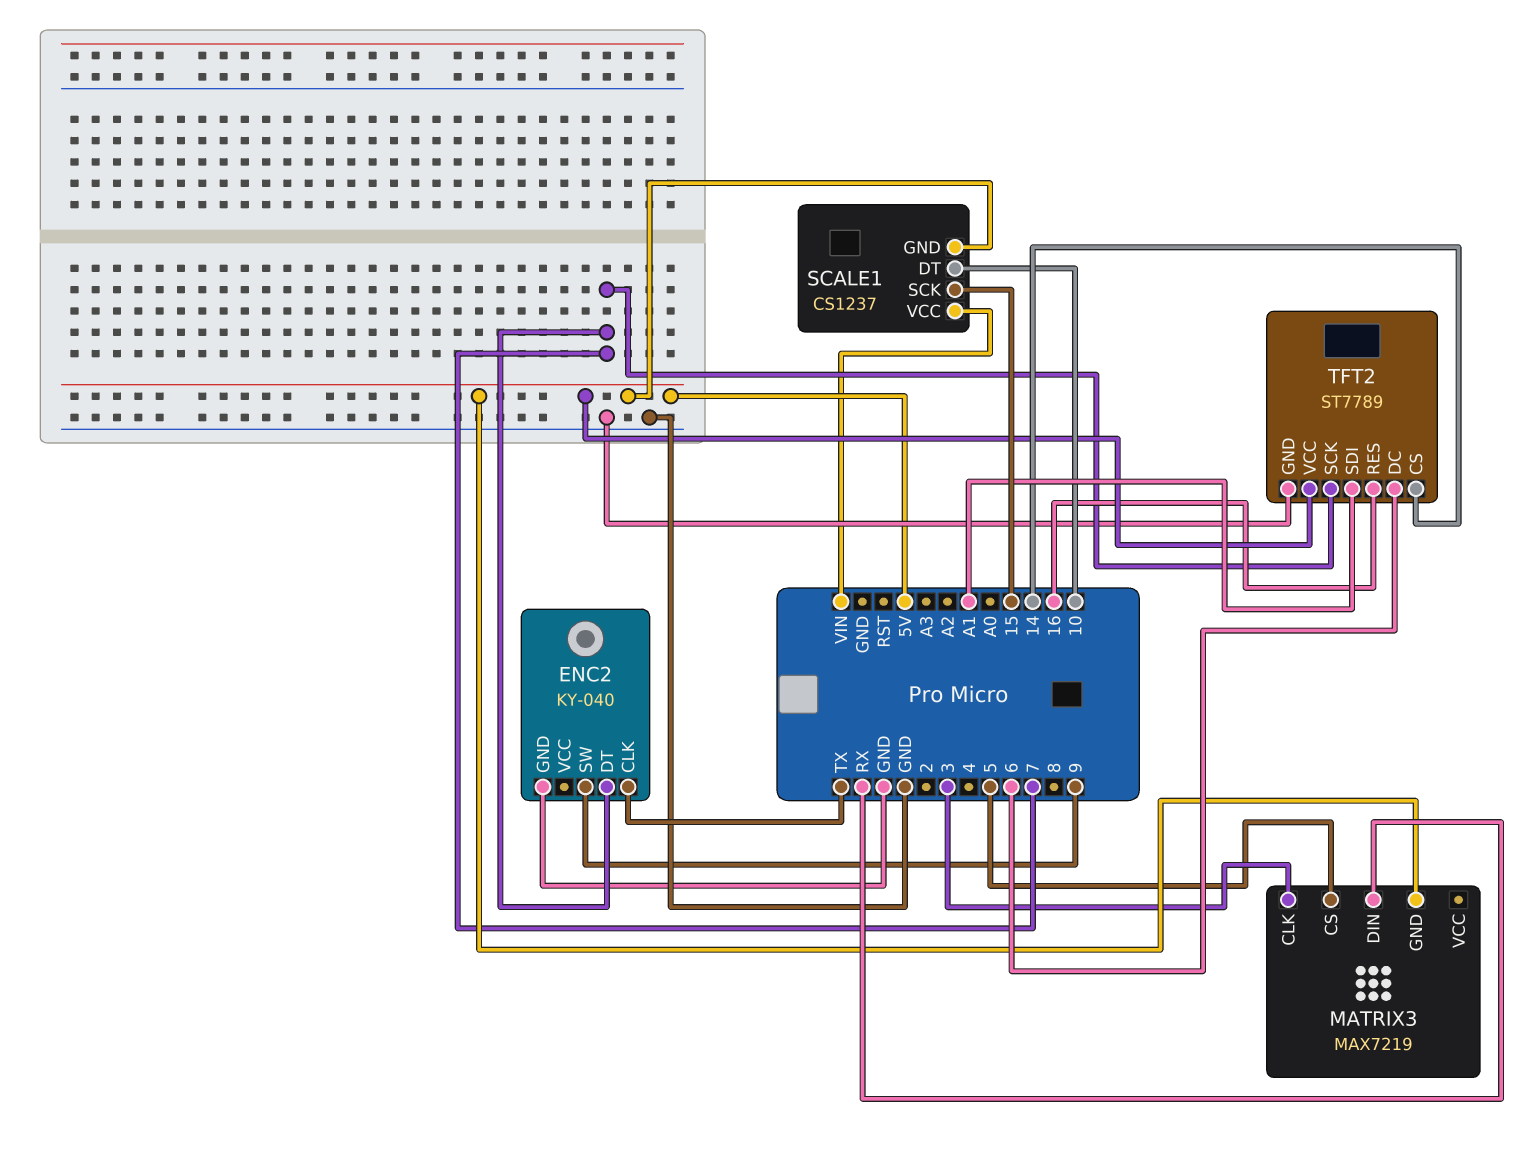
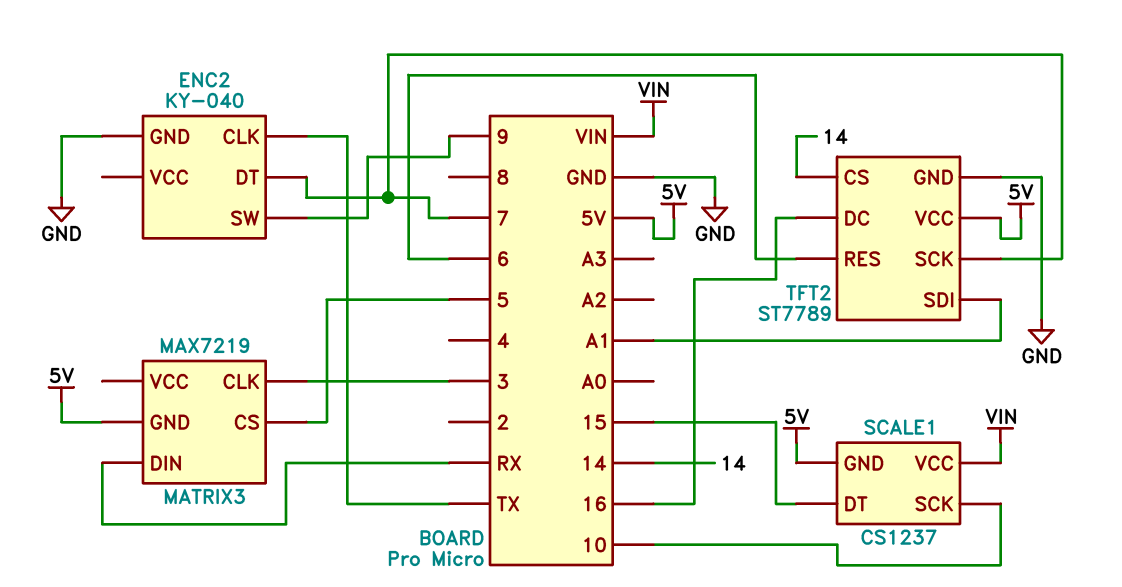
SCALE1 pin DT: 10 -> 15
SCALE1 pin SCK: 15 -> 10
TFT2 pin DC: 6 -> 16
TFT2 pin RES: 16 -> 6

